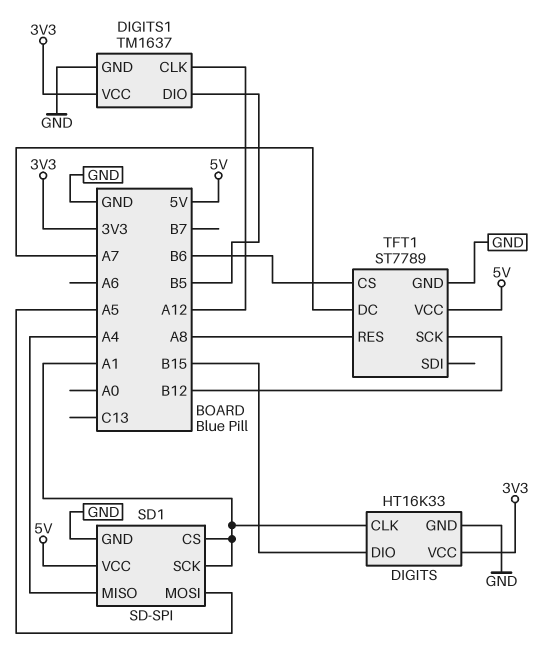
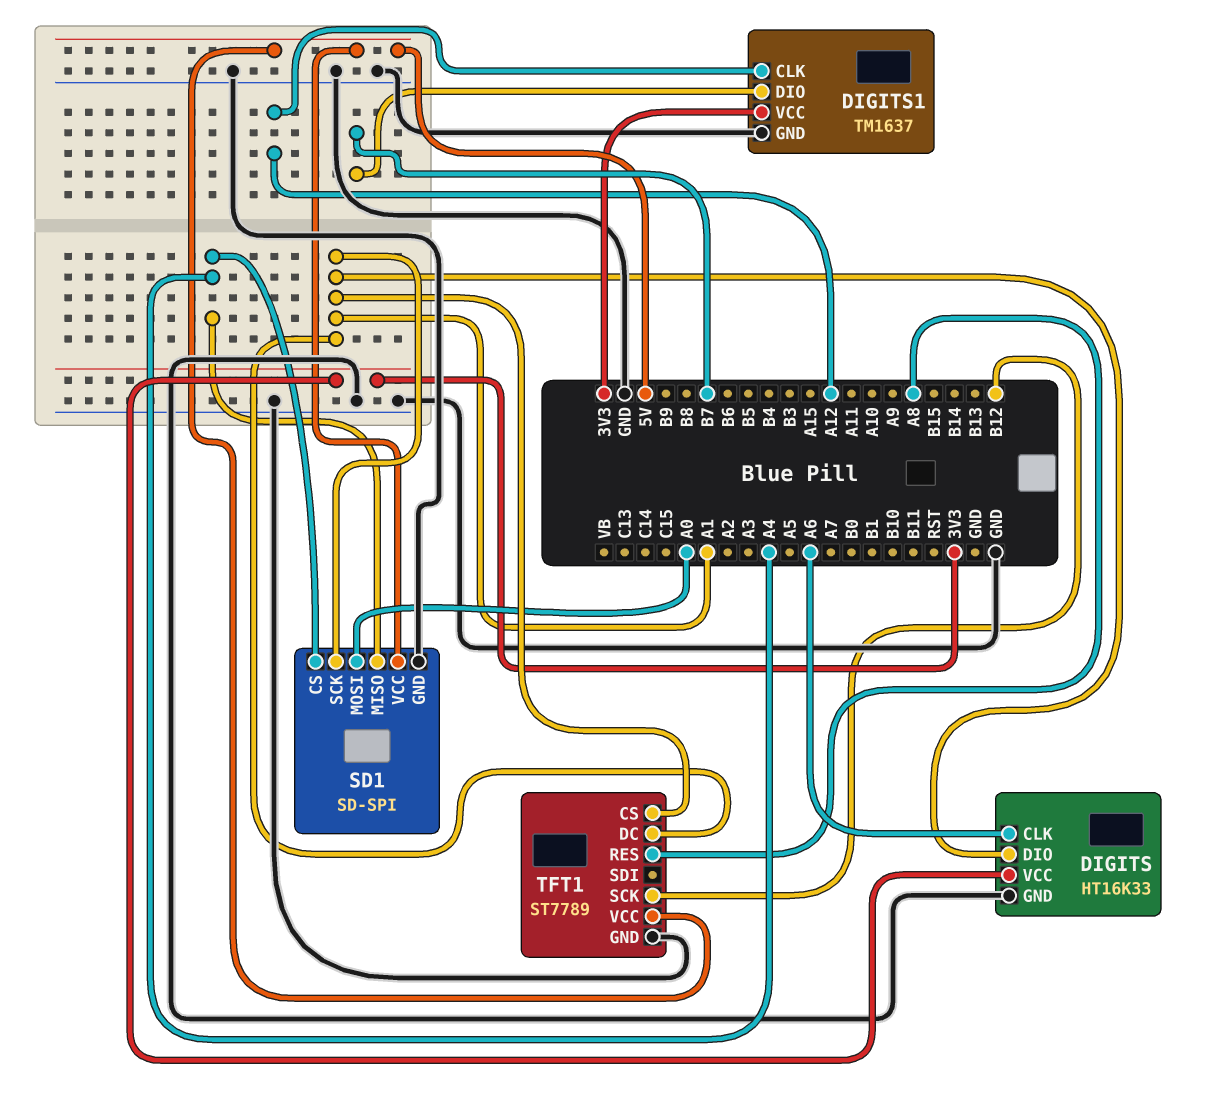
DIGITS pin CLK: A1 -> A6
DIGITS pin DIO: B15 -> A1
DIGITS1 pin DIO: B5 -> B7
SD1 pin CS: A1 -> A4
SD1 pin MOSI: A5 -> A0
TFT1 pin CS: B6 -> A1
TFT1 pin DC: A7 -> A1

